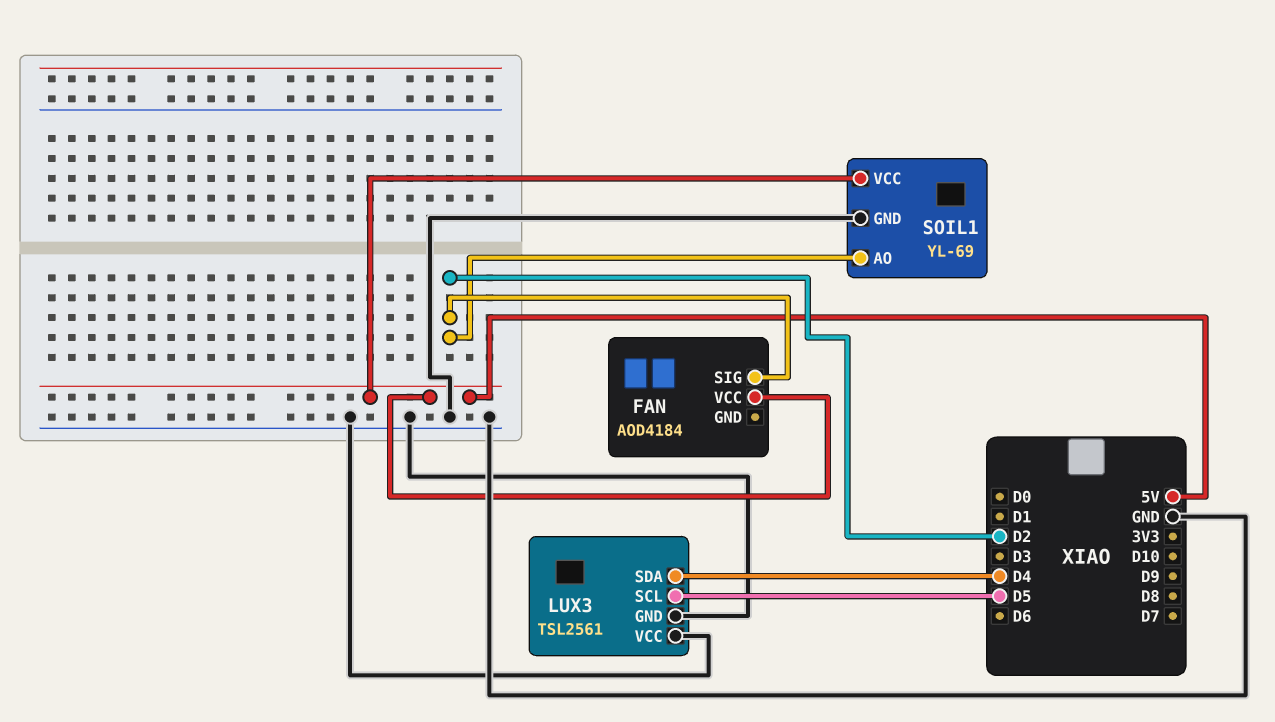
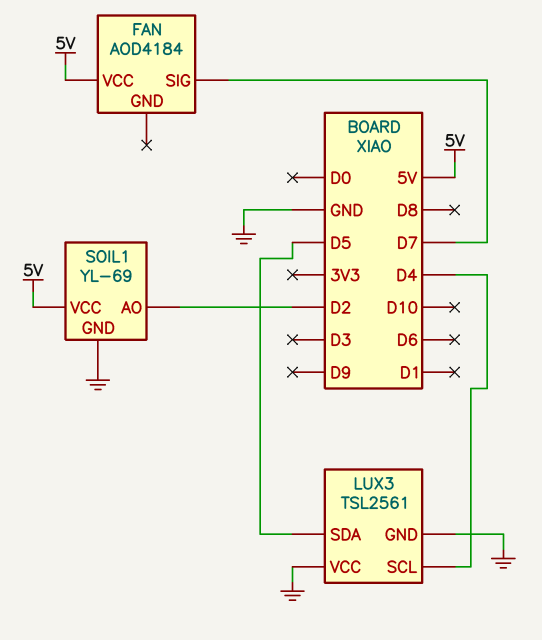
FAN pin SIG: D2 -> D7
LUX3 pin SCL: D5 -> D4
LUX3 pin SDA: D4 -> D5

